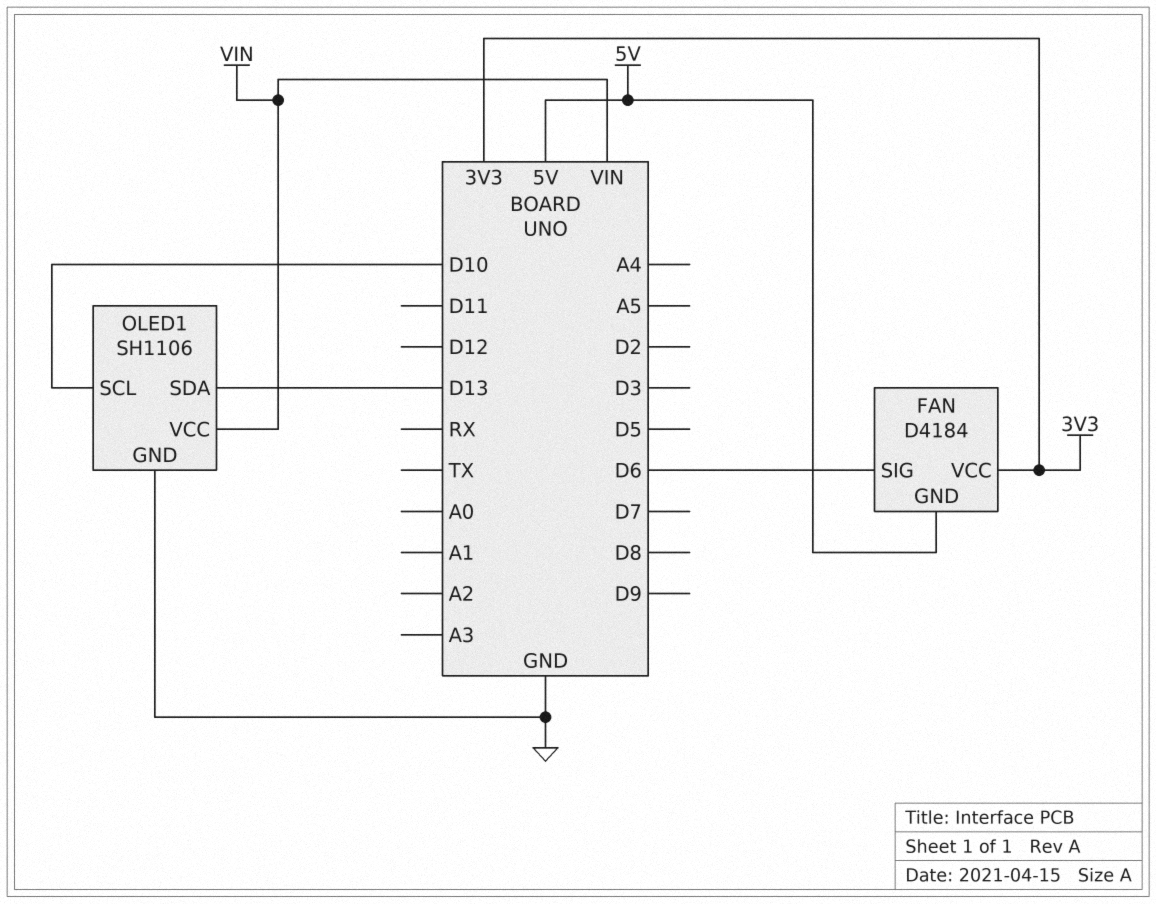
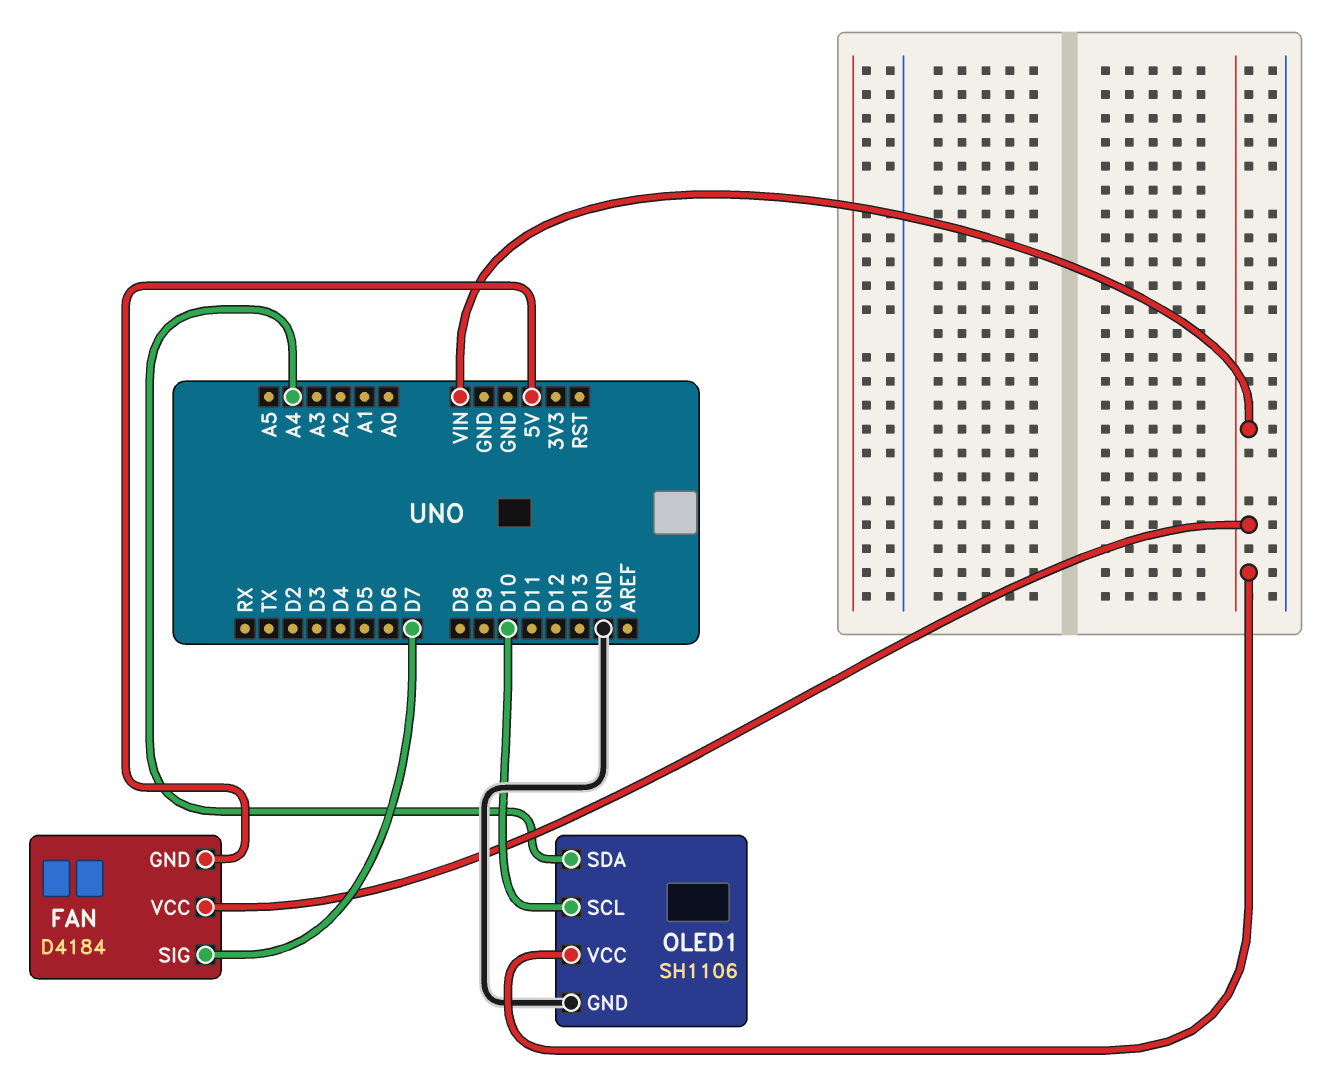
FAN pin SIG: D6 -> D7
FAN pin VCC: 3V3 -> VIN
OLED1 pin SDA: D13 -> A4

